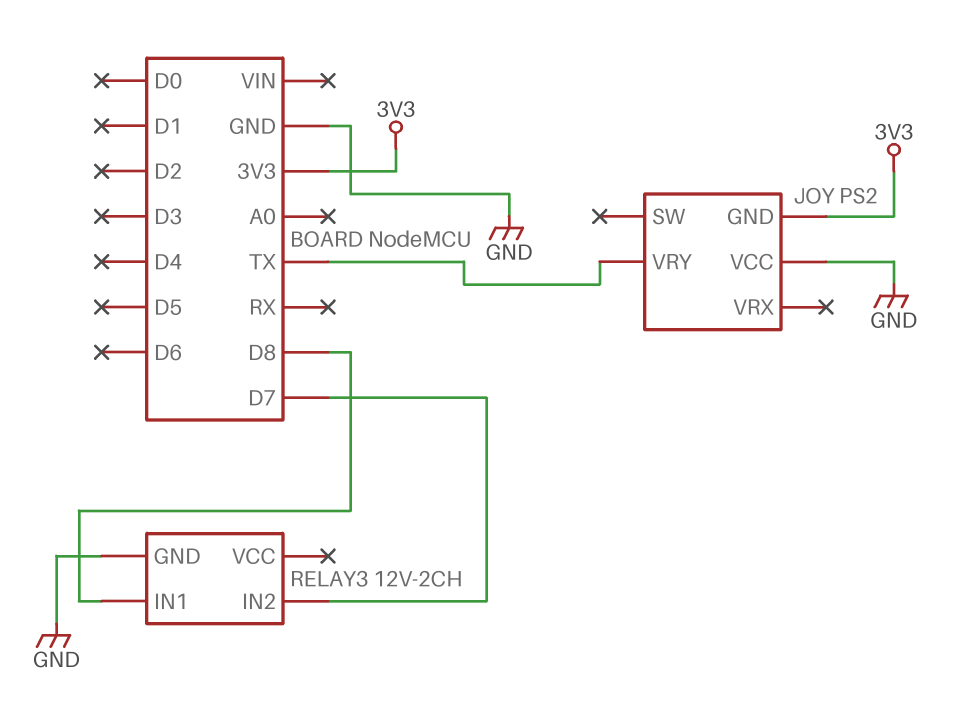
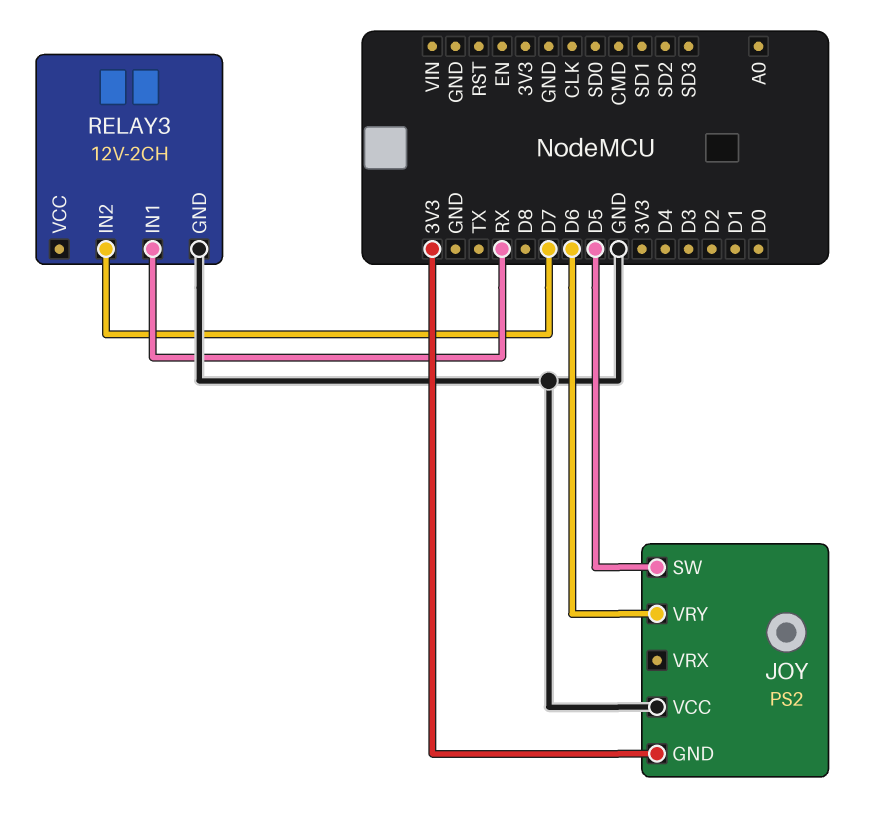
JOY pin SW: none -> D5
JOY pin VRY: TX -> D6
RELAY3 pin IN1: D8 -> RX

